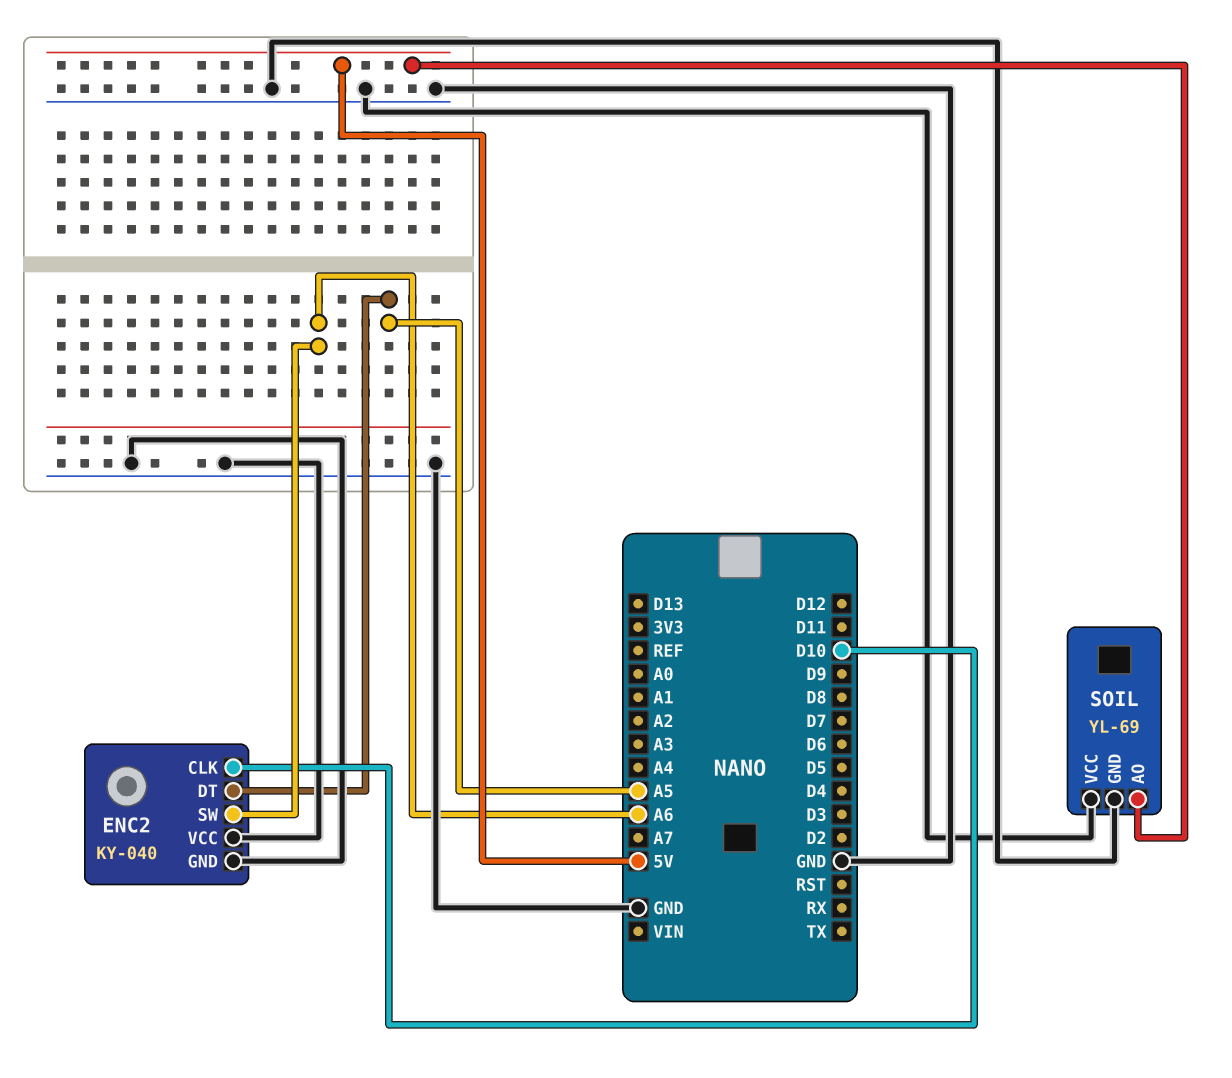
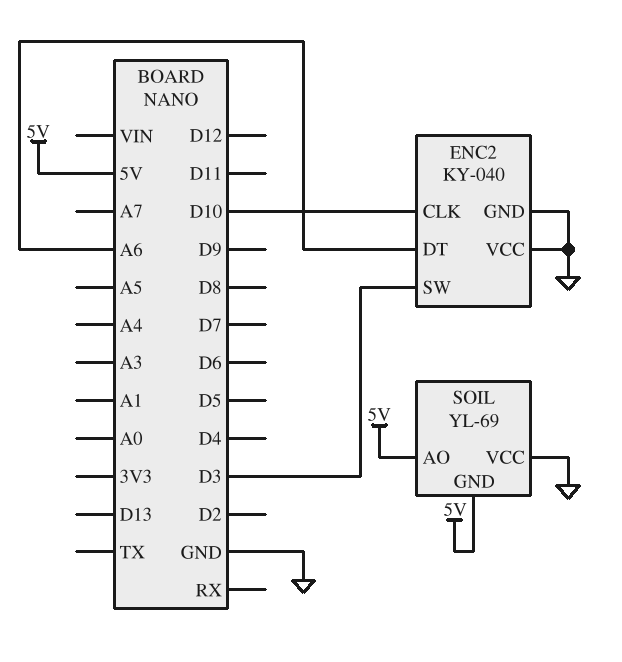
ENC2 pin DT: A5 -> A6
ENC2 pin SW: A6 -> D3
SOIL pin GND: GND -> 5V

